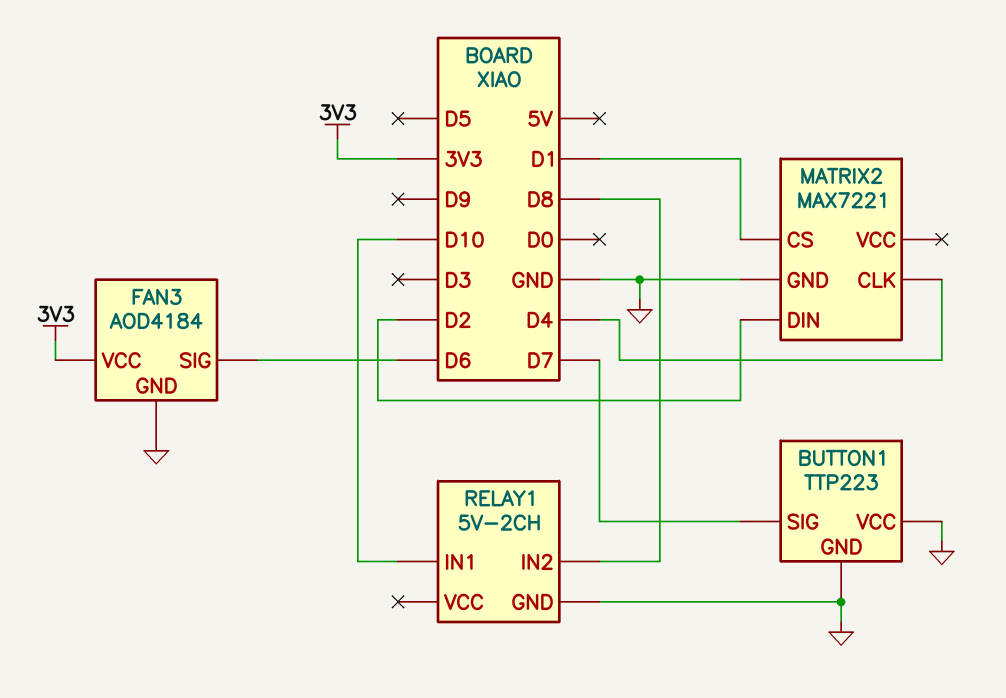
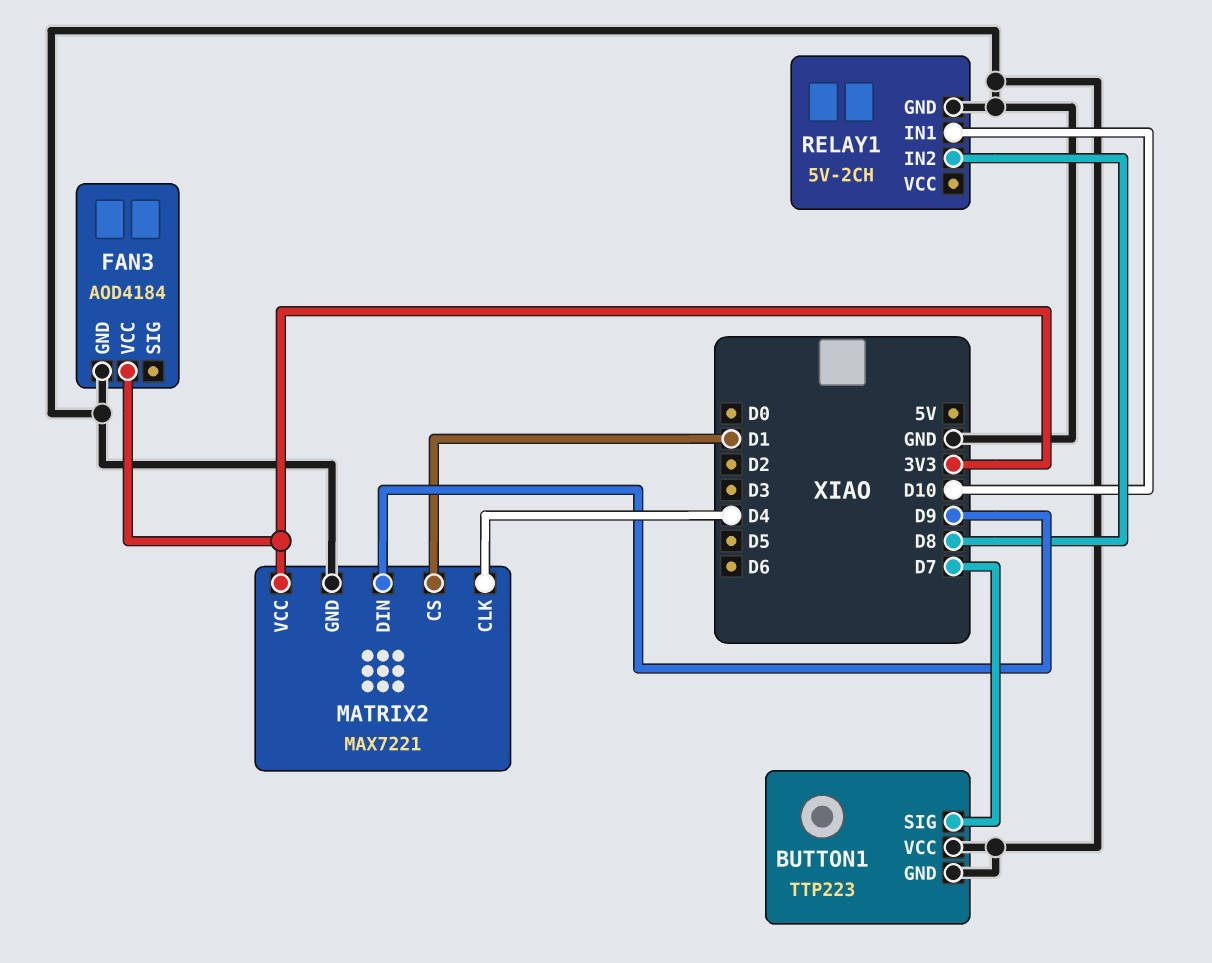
FAN3 pin SIG: D6 -> none
MATRIX2 pin DIN: D2 -> D9
MATRIX2 pin VCC: none -> 3V3

